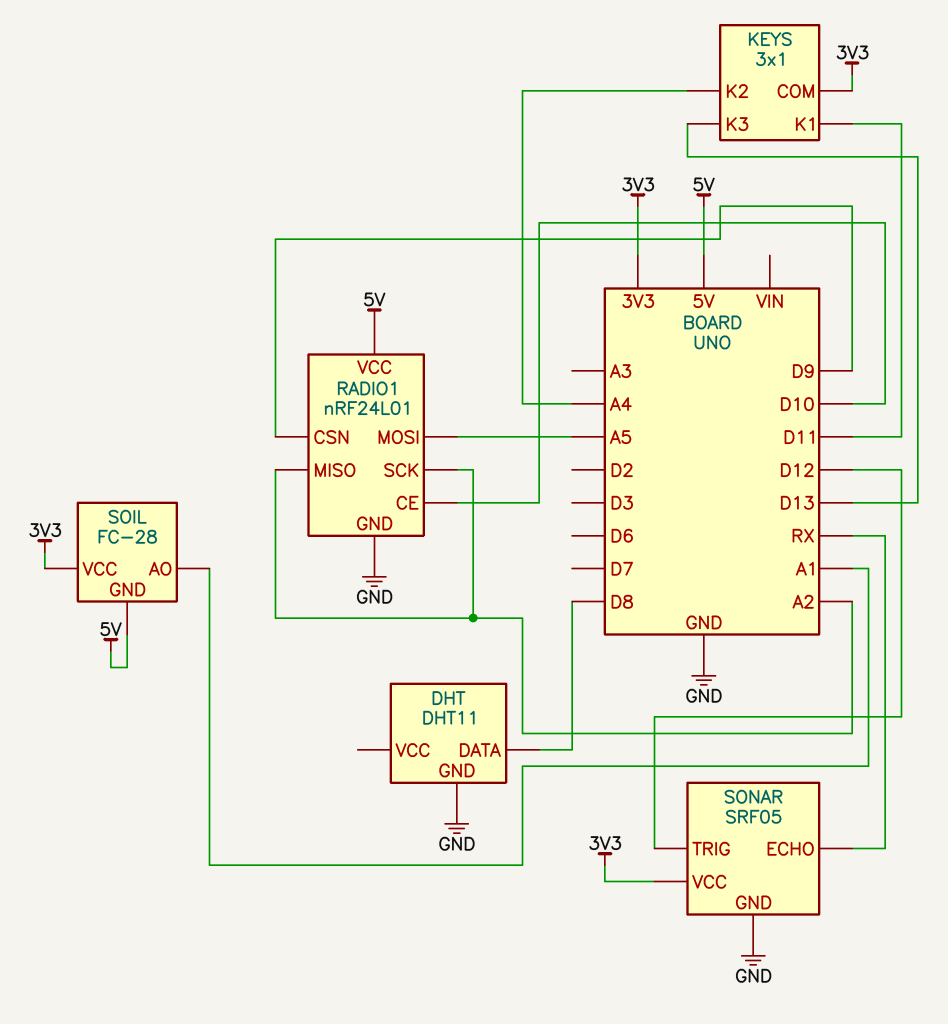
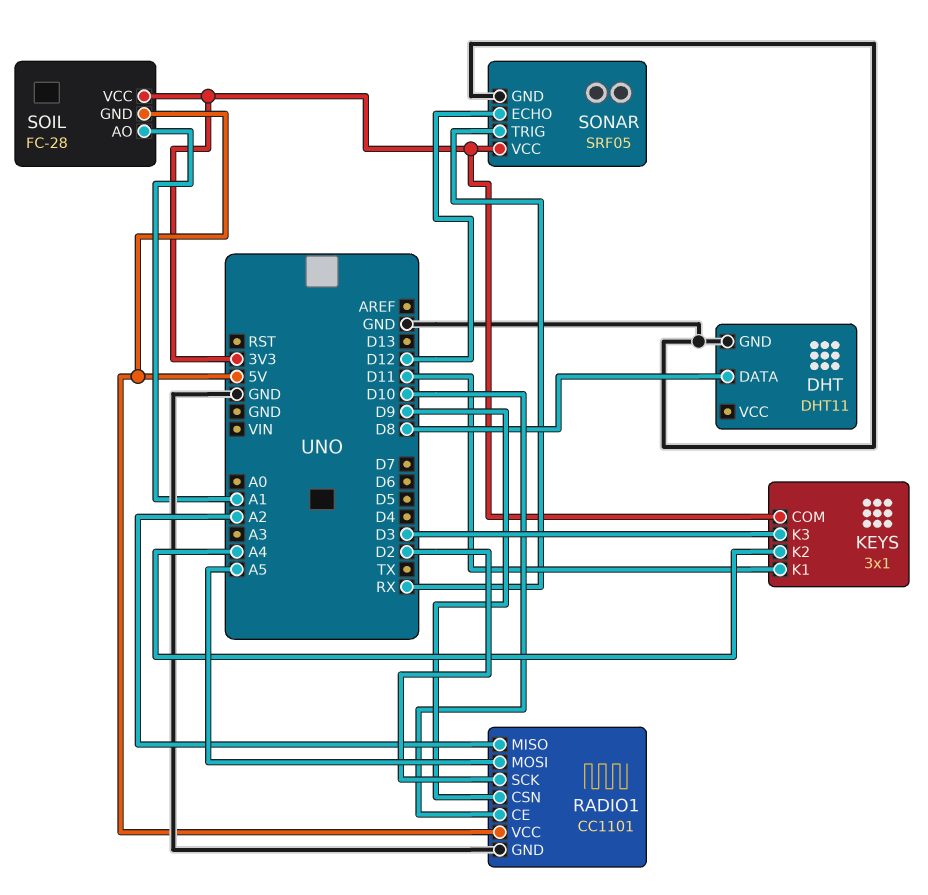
KEYS pin K3: D13 -> D3
RADIO1: nRF24L01 -> CC1101
RADIO1 pin SCK: A2 -> D2
SONAR pin ECHO: RX -> D12
SONAR pin TRIG: D12 -> RX

